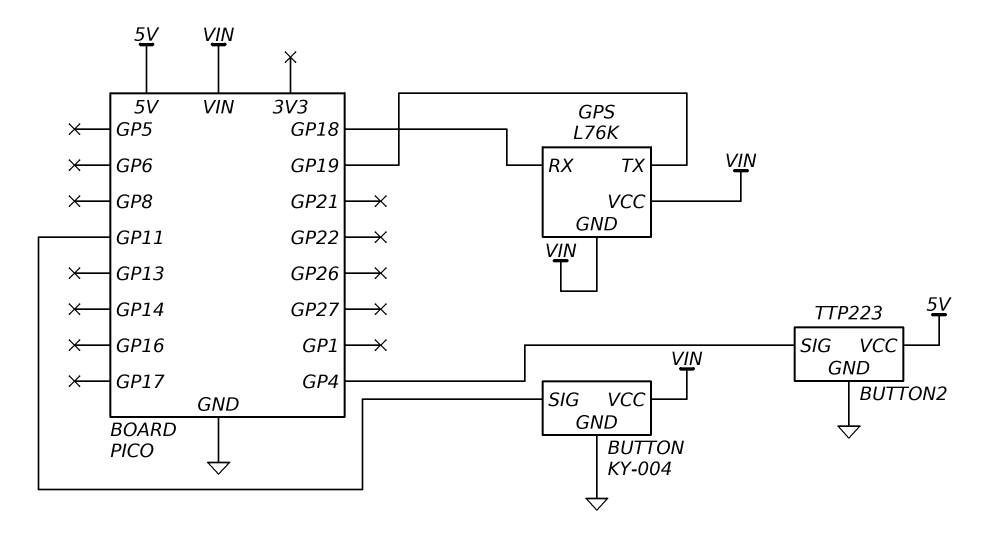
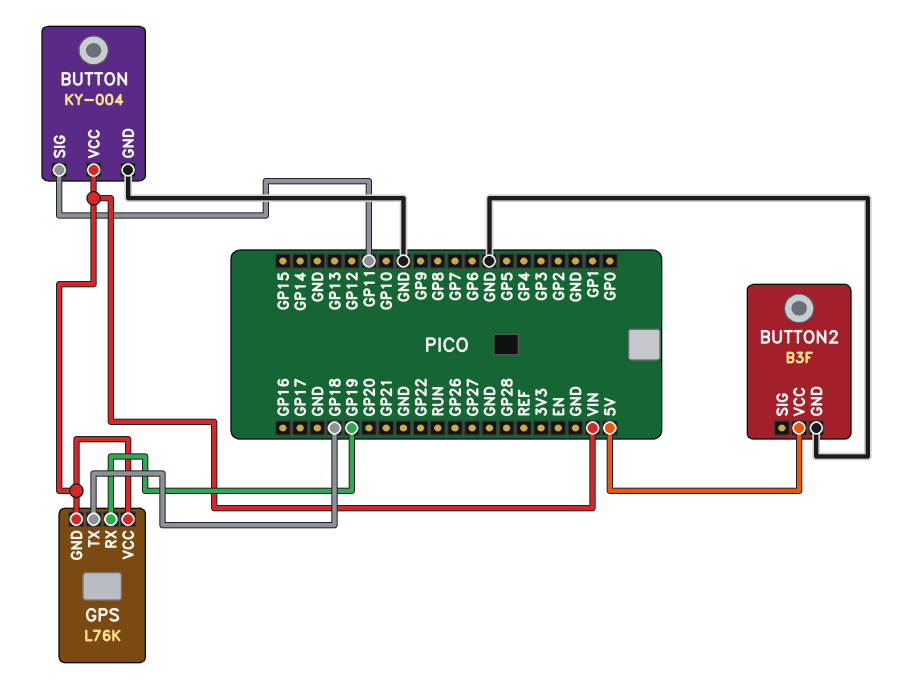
BUTTON2: TTP223 -> B3F
BUTTON2 pin SIG: GP4 -> none
GPS pin RX: GP18 -> GP19
GPS pin TX: GP19 -> GP18

